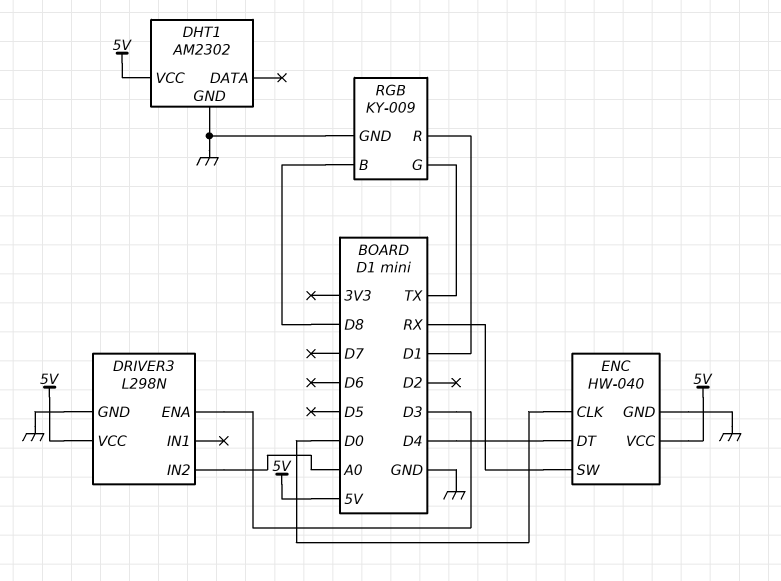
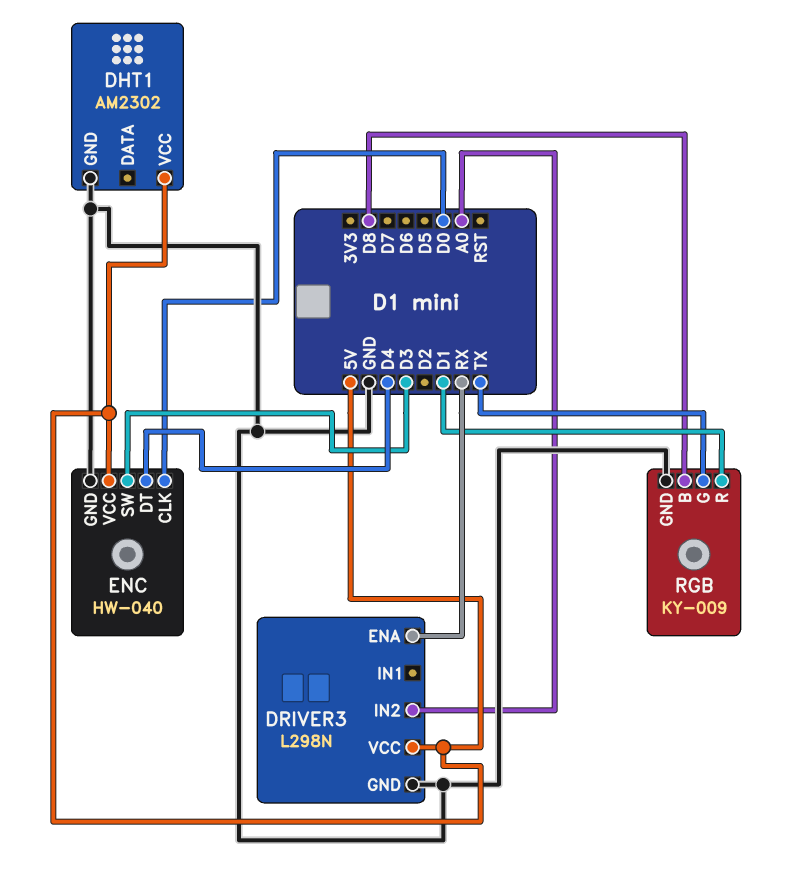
DRIVER3 pin ENA: D3 -> RX
ENC pin SW: RX -> D3

